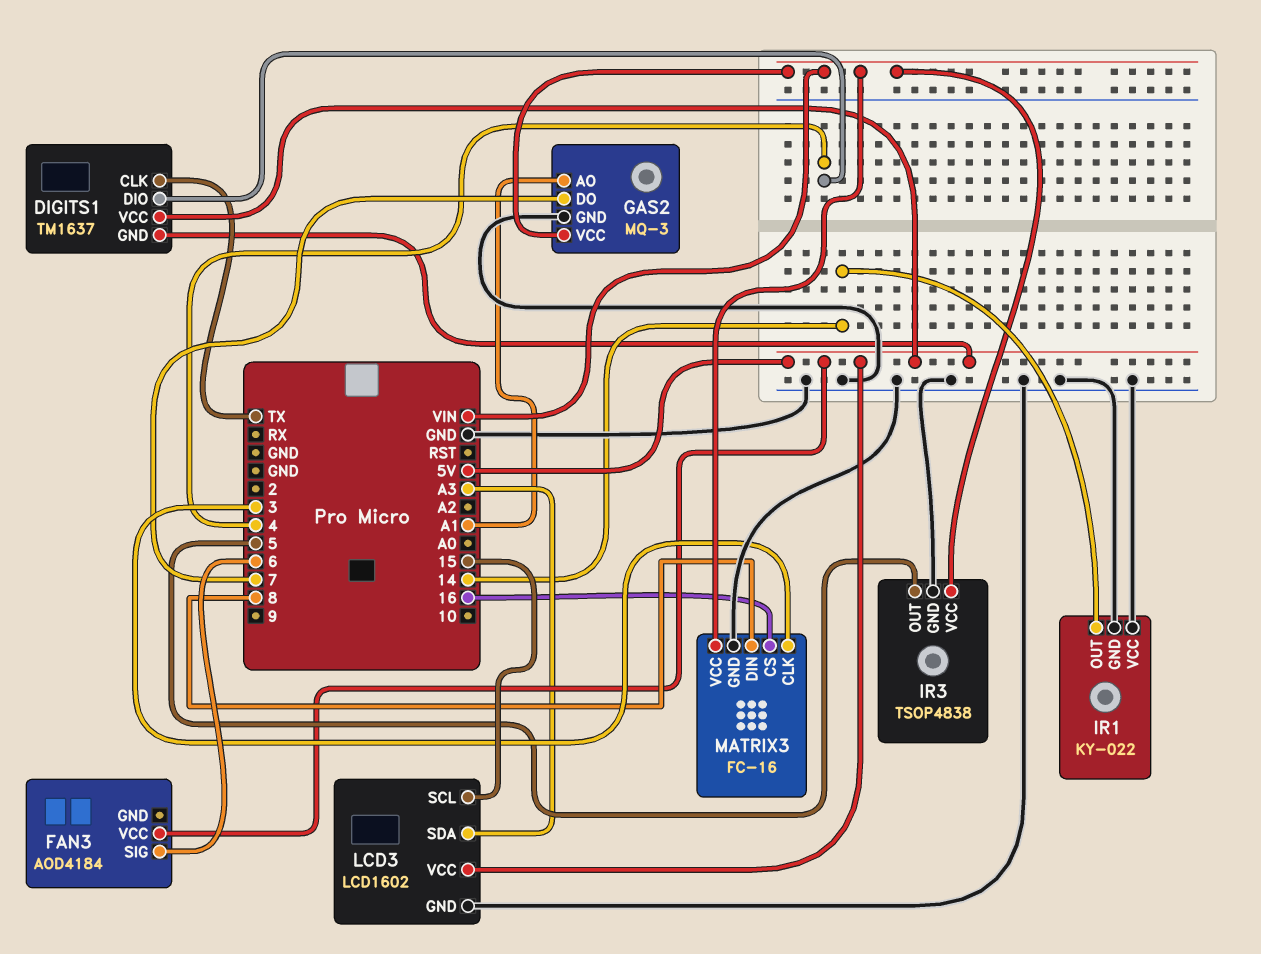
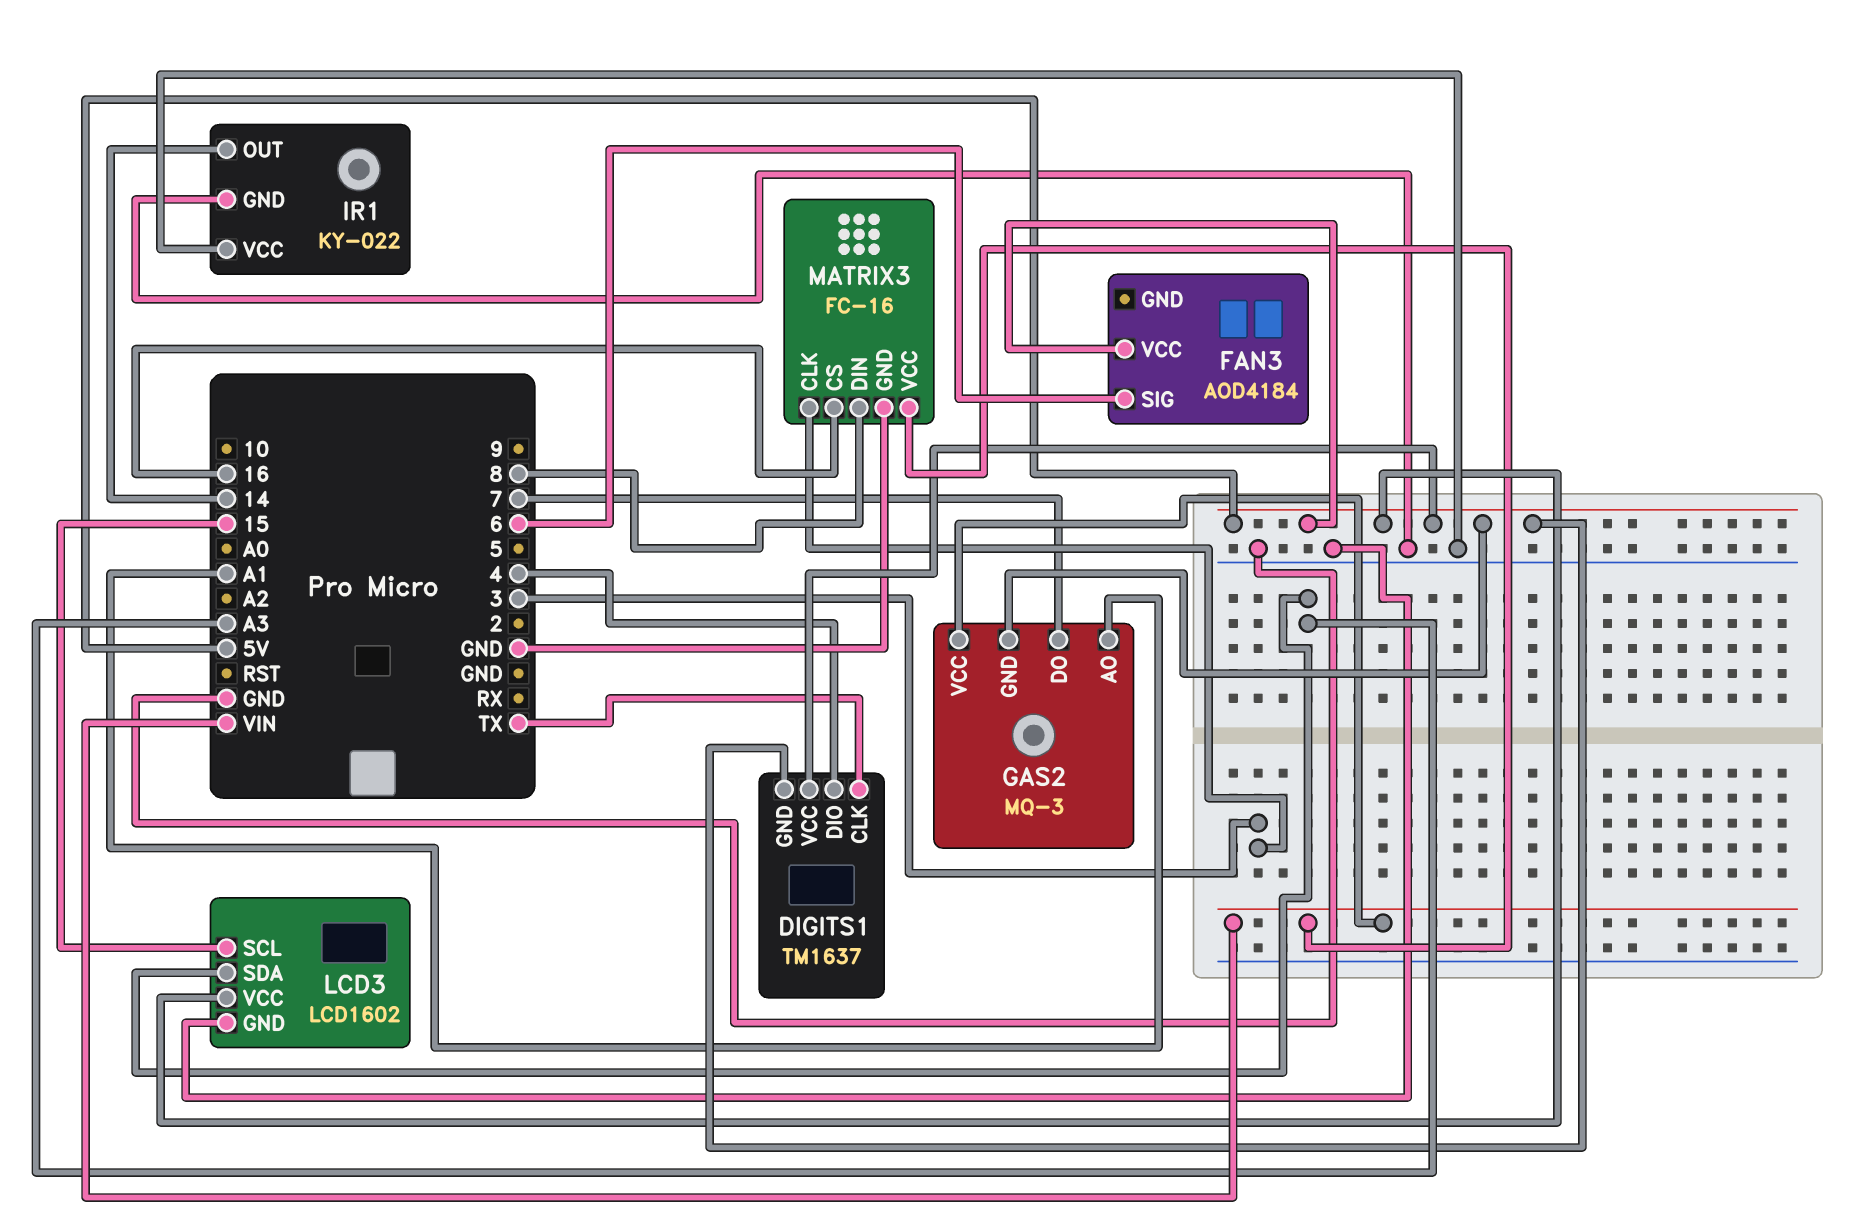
GAS2 pin GND: GND -> 5V
IR3: TSOP4838 -> none
IR3 pin GND: GND -> none
IR3 pin OUT: 5 -> none
IR3 pin VCC: VIN -> none

